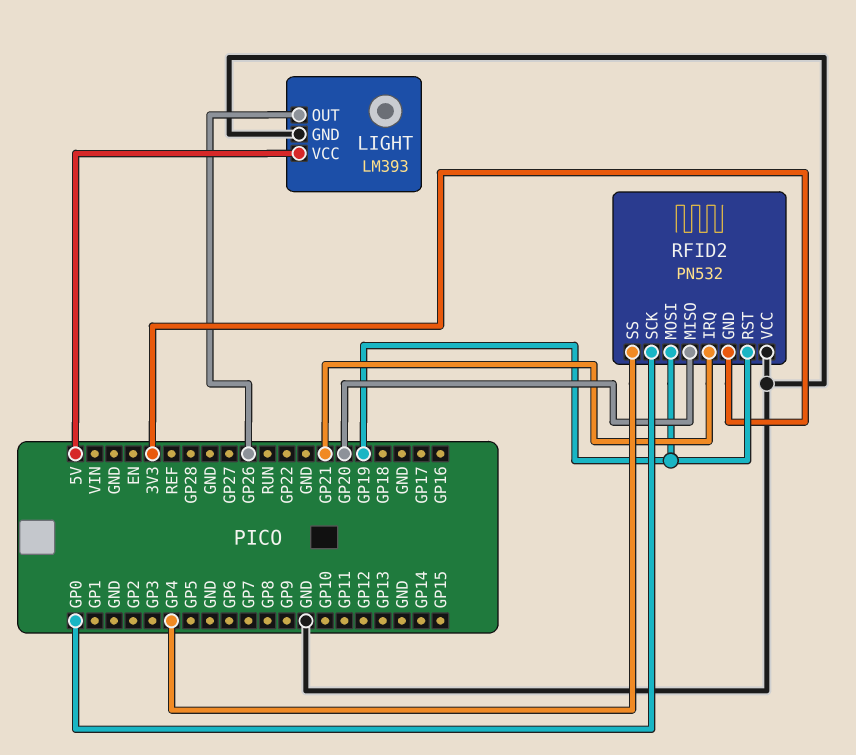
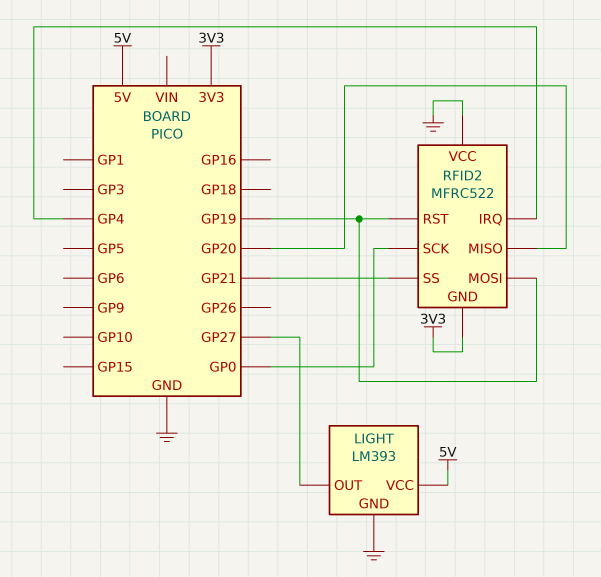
LIGHT pin OUT: GP26 -> GP27
RFID2: PN532 -> MFRC522
RFID2 pin IRQ: GP21 -> GP4
RFID2 pin SS: GP4 -> GP21

